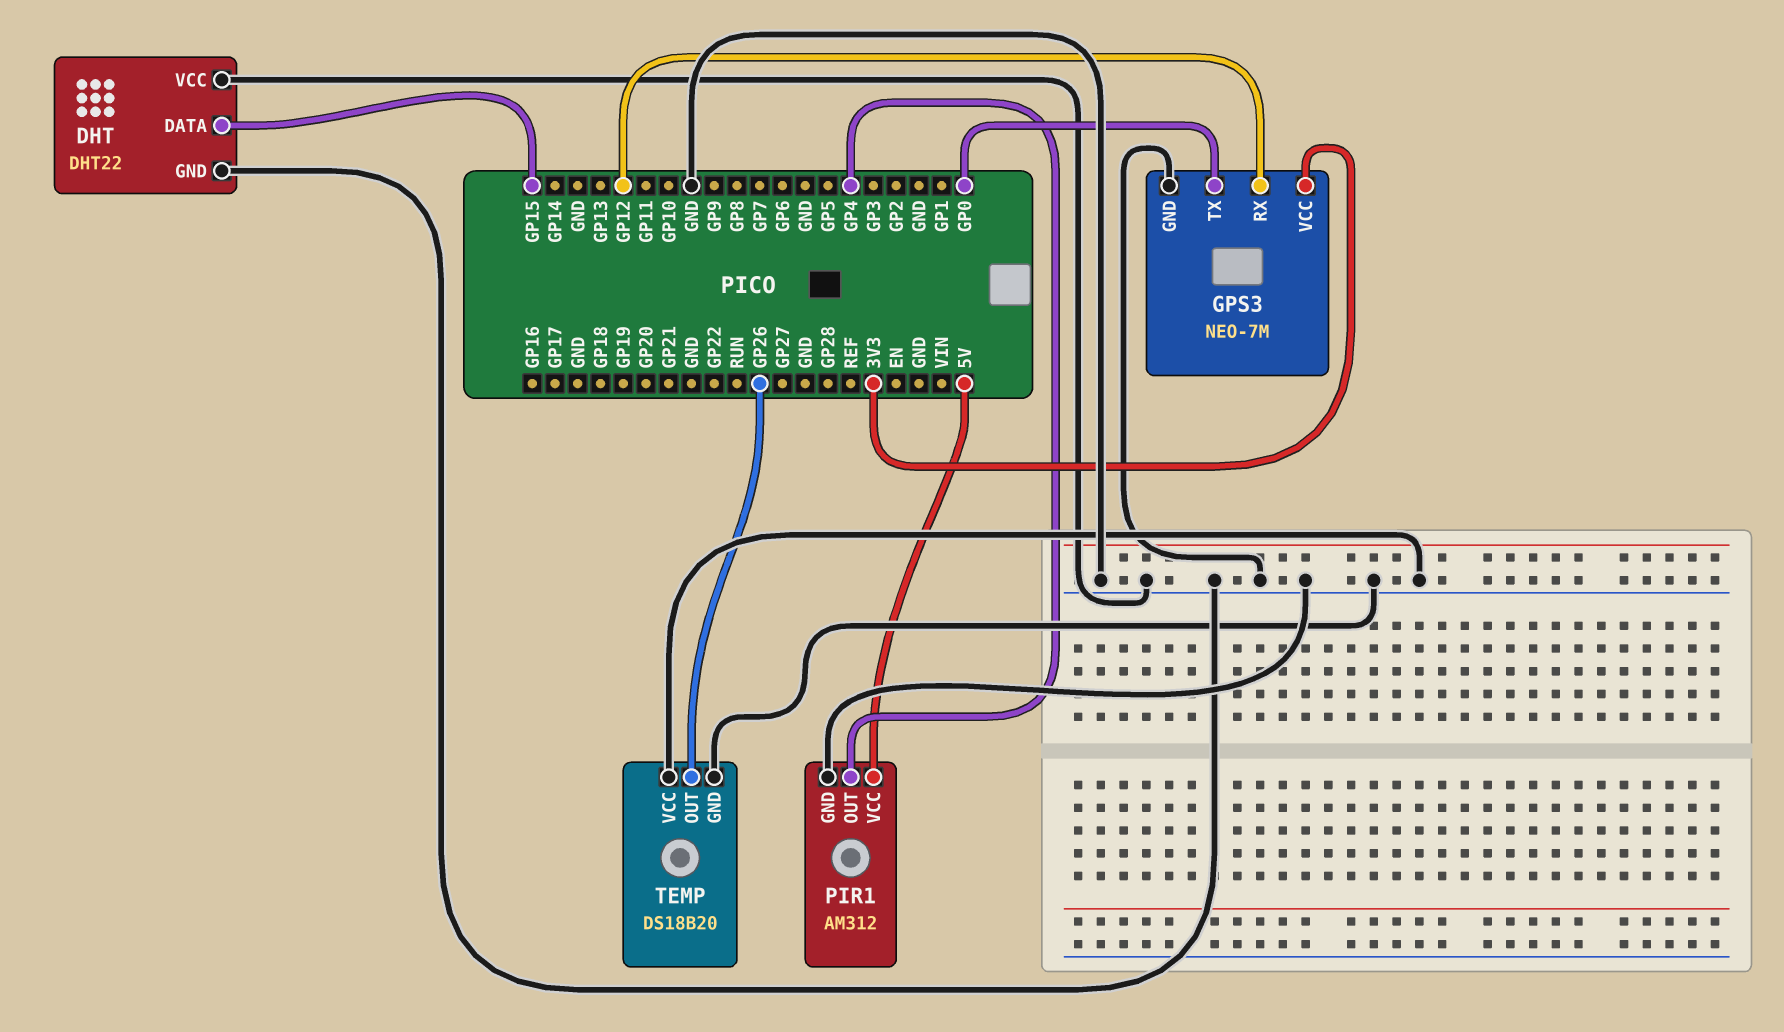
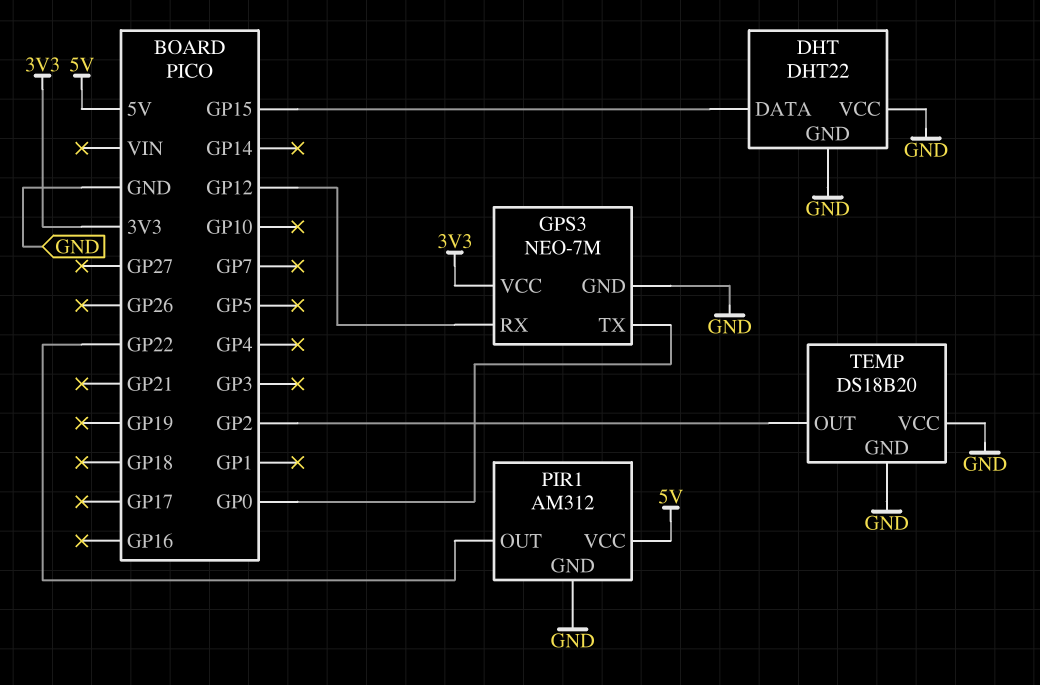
PIR1 pin OUT: GP4 -> GP22
TEMP pin OUT: GP26 -> GP2

